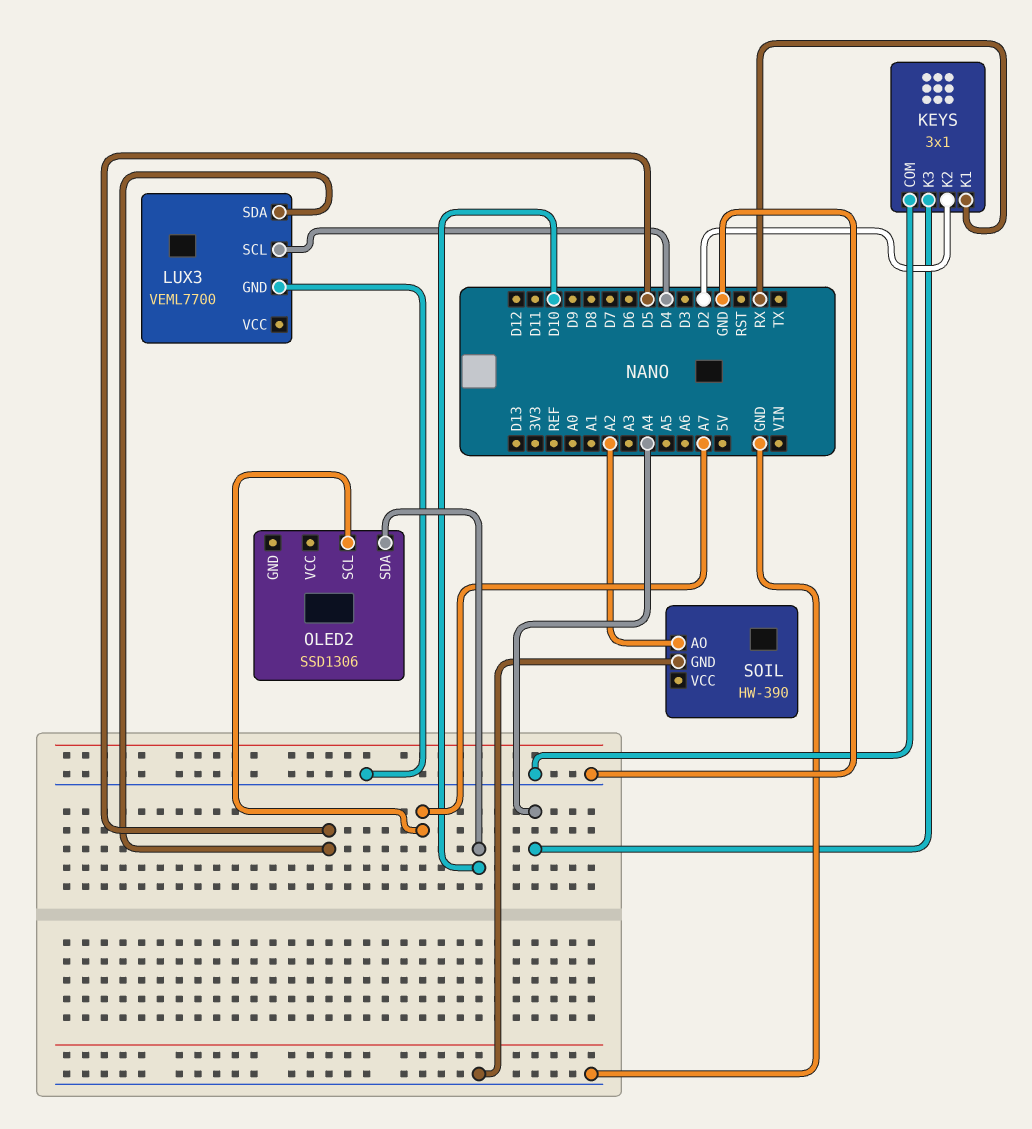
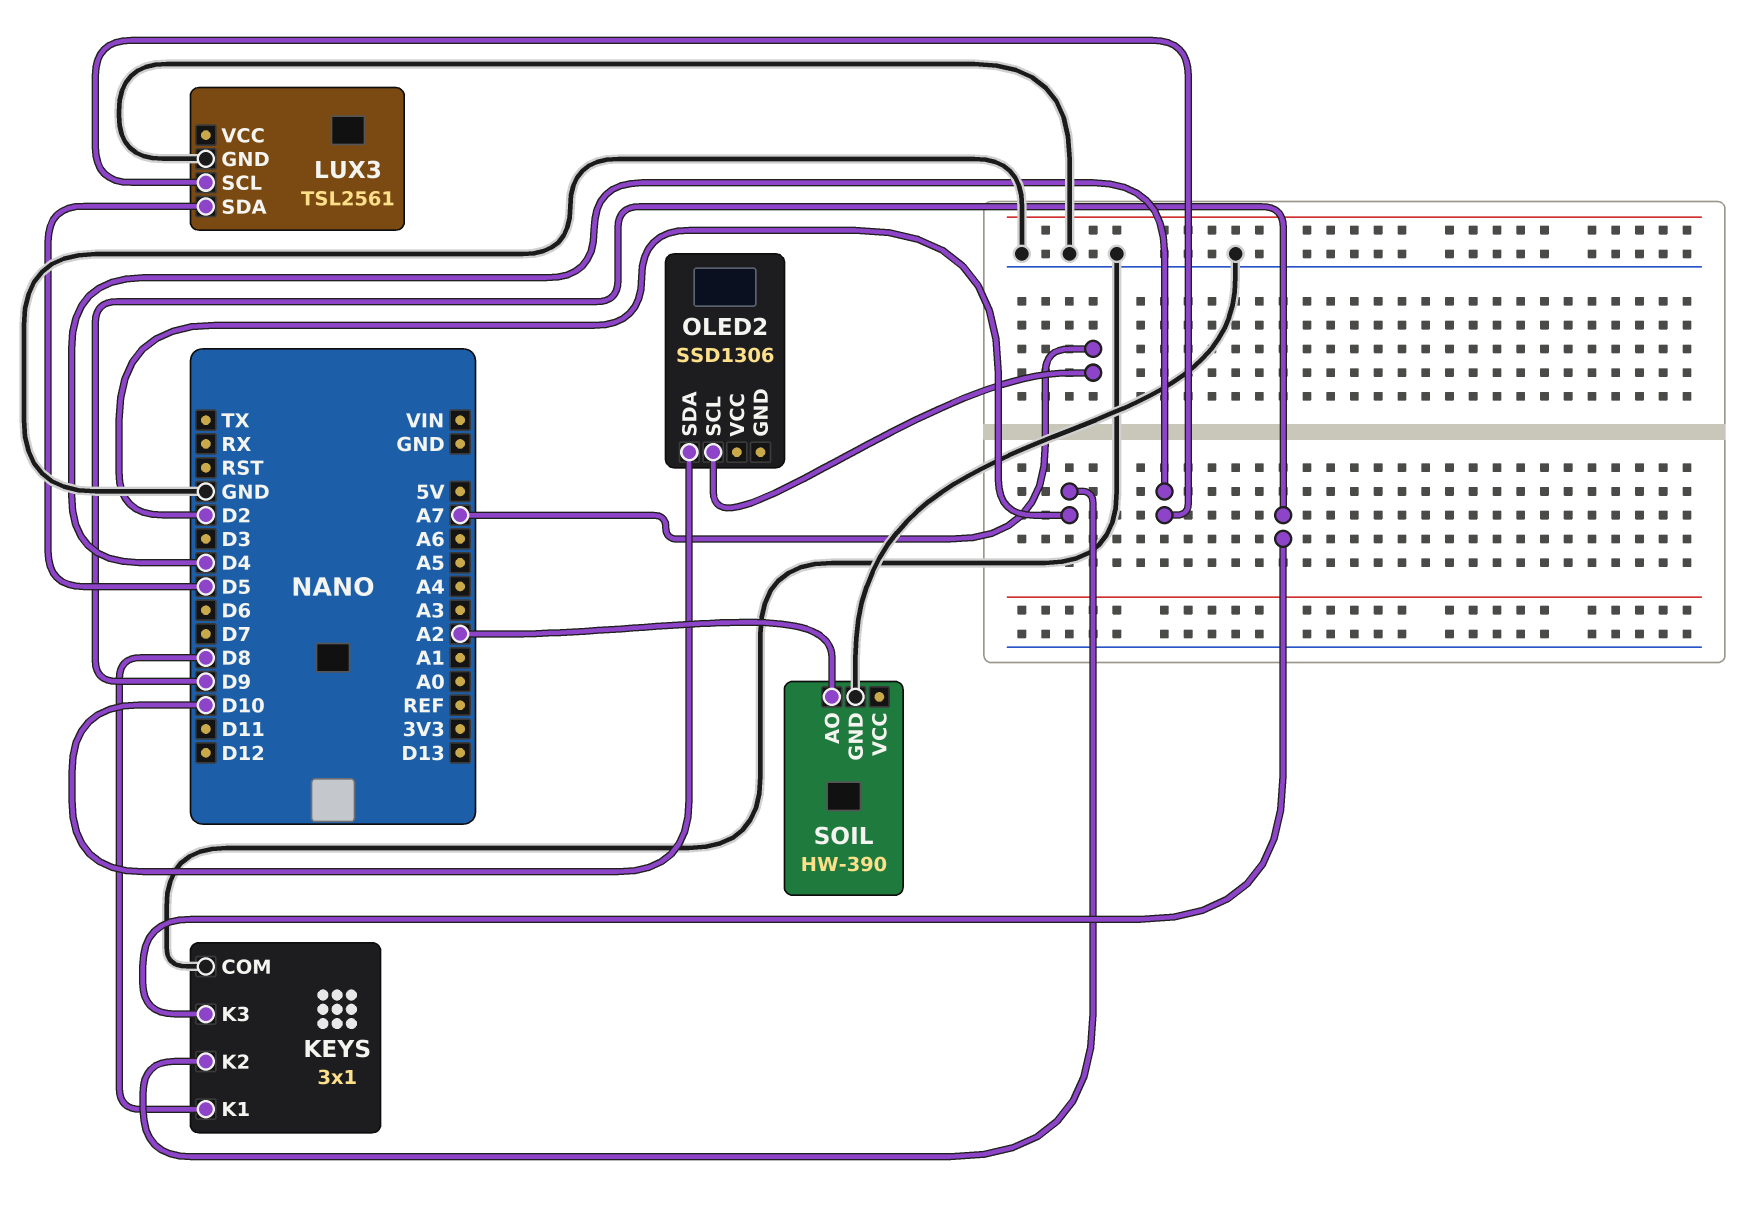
KEYS pin K1: RX -> D8
KEYS pin K3: A4 -> D9
LUX3: VEML7700 -> TSL2561

